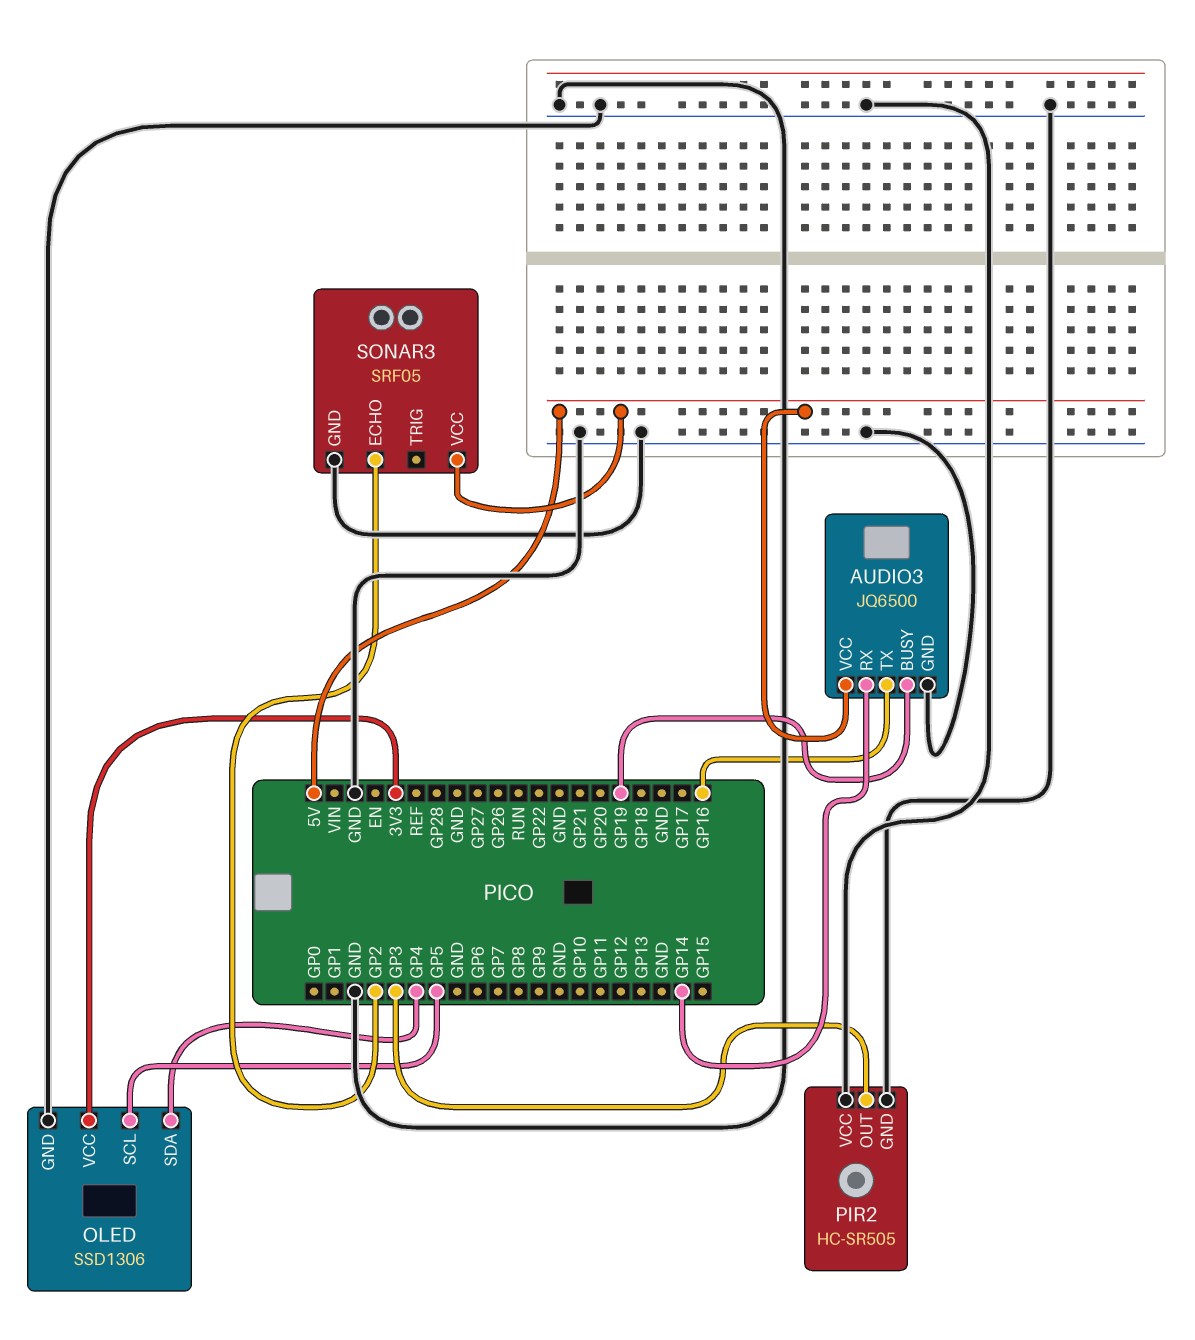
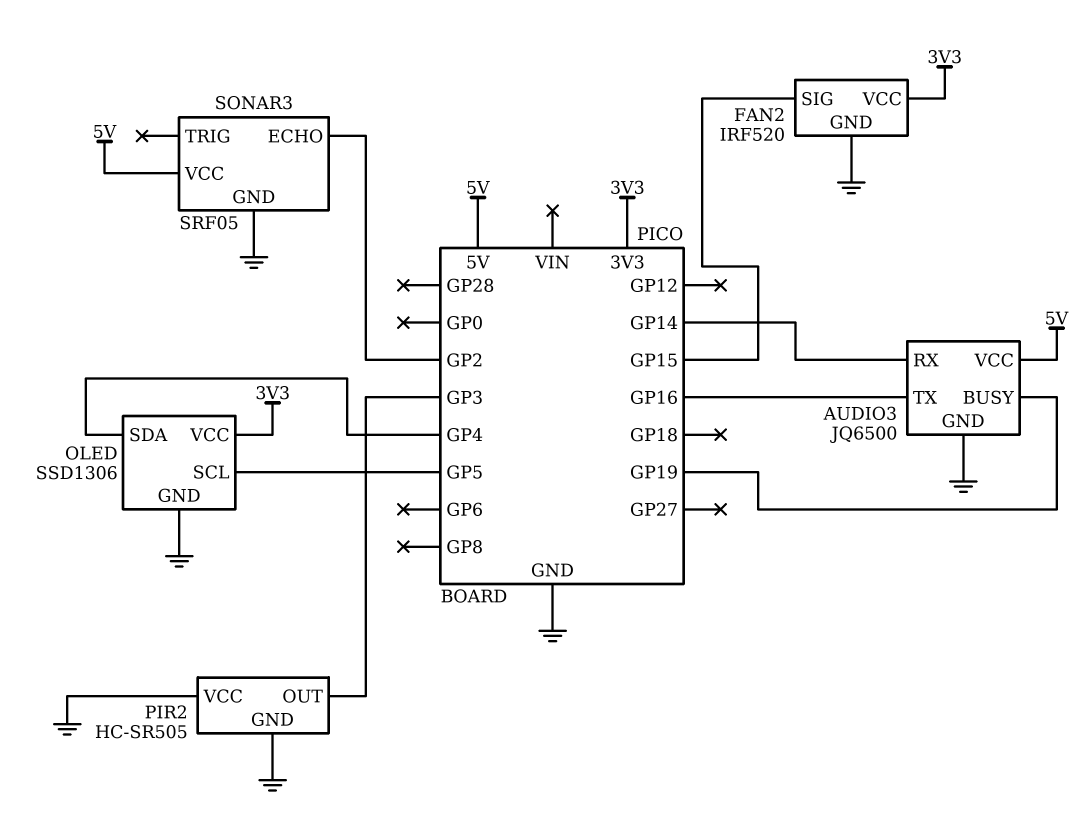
FAN2: none -> IRF520
FAN2 pin GND: none -> GND
FAN2 pin SIG: none -> GP15
FAN2 pin VCC: none -> 3V3

